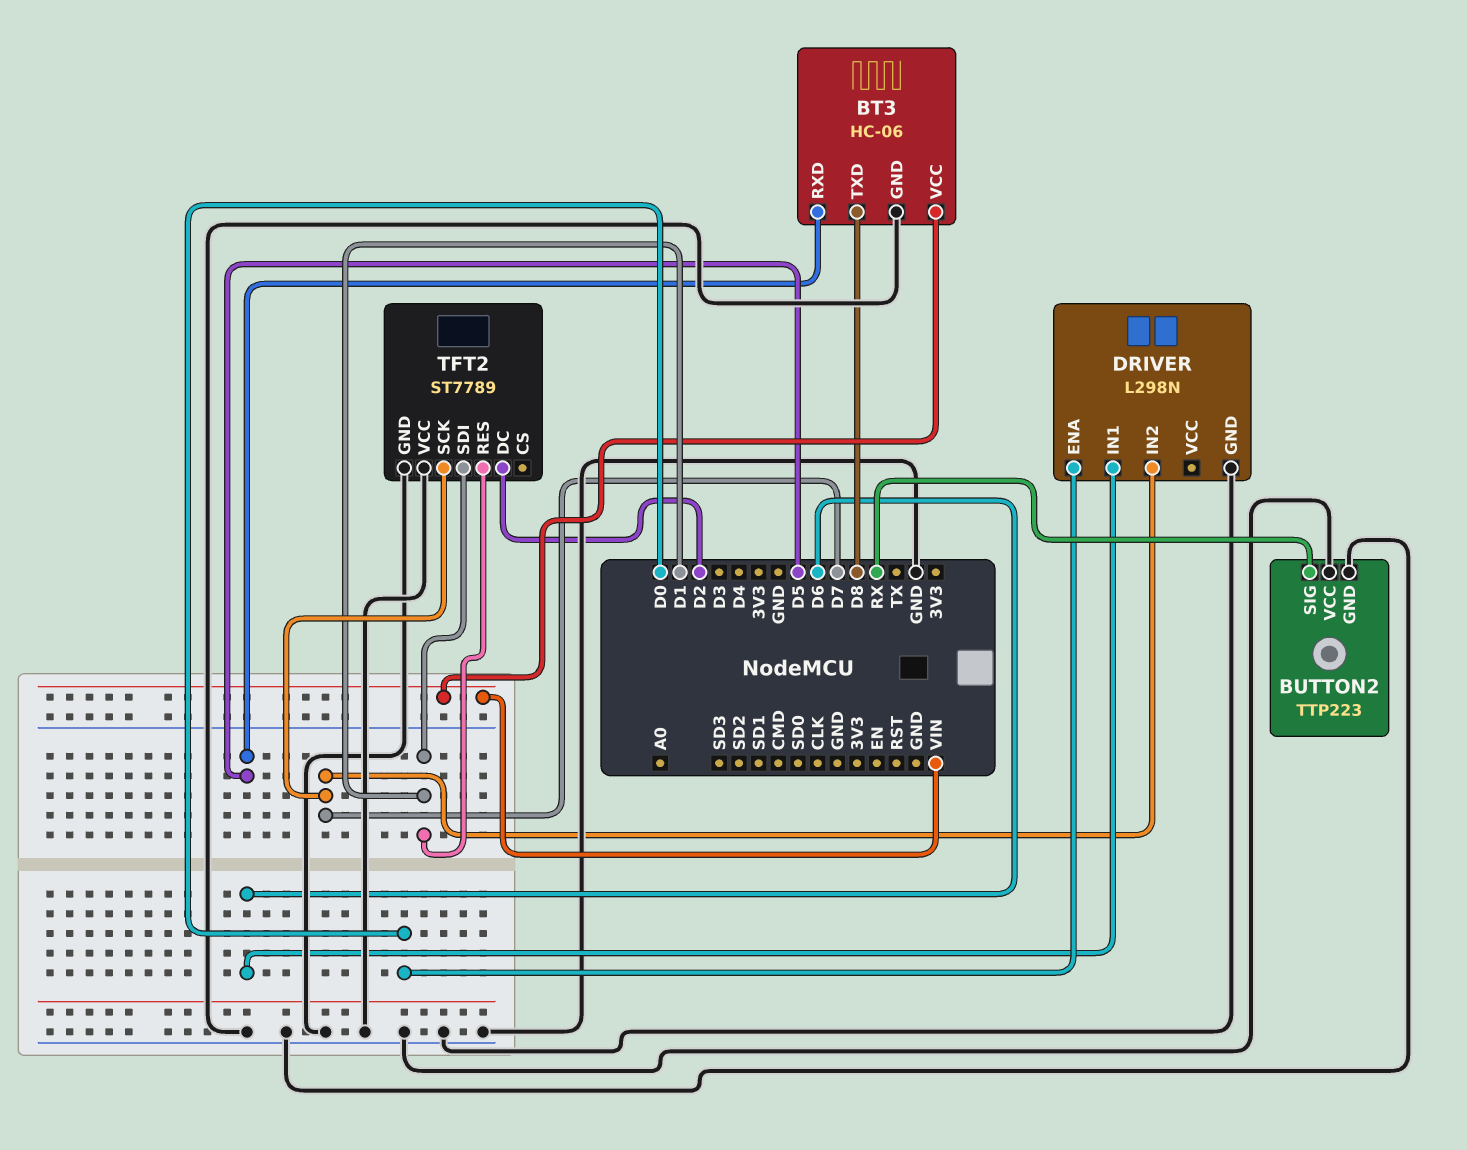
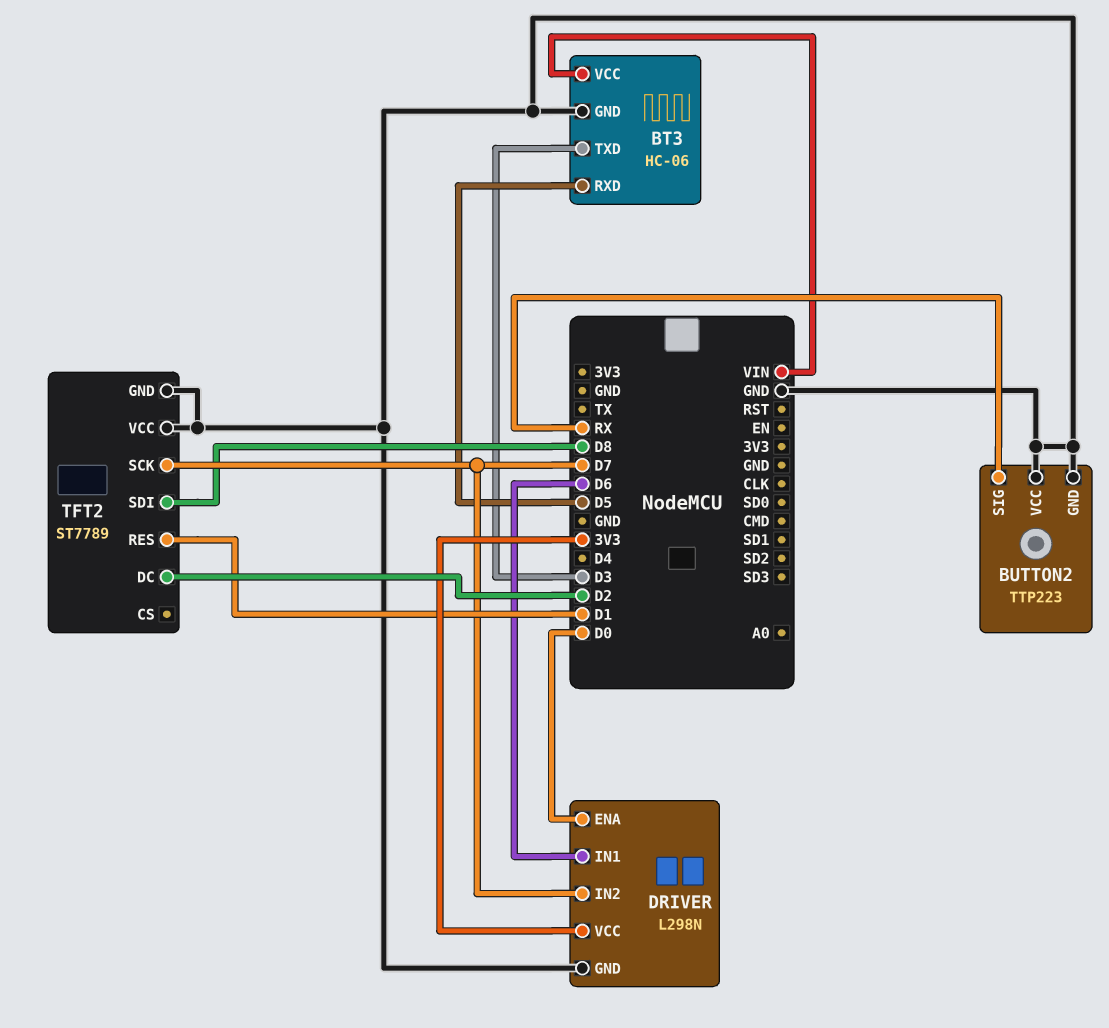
BT3 pin TXD: D8 -> D3
DRIVER pin VCC: none -> 3V3
TFT2 pin SDI: D1 -> D8

